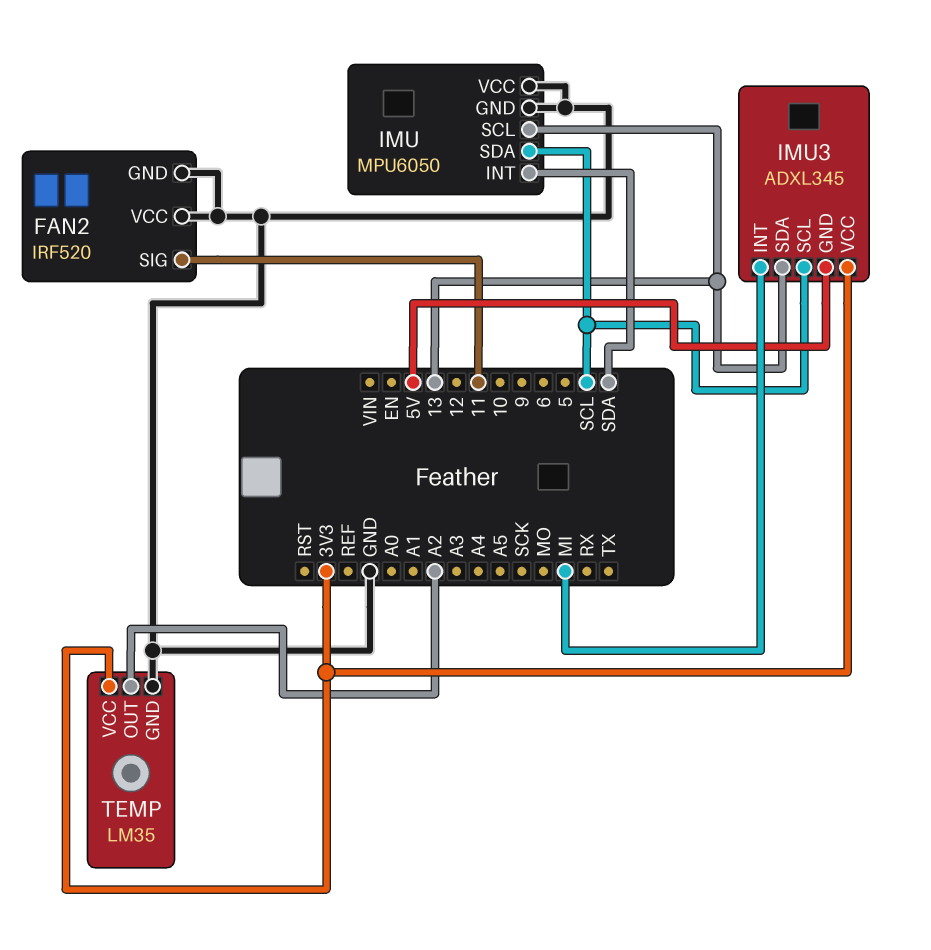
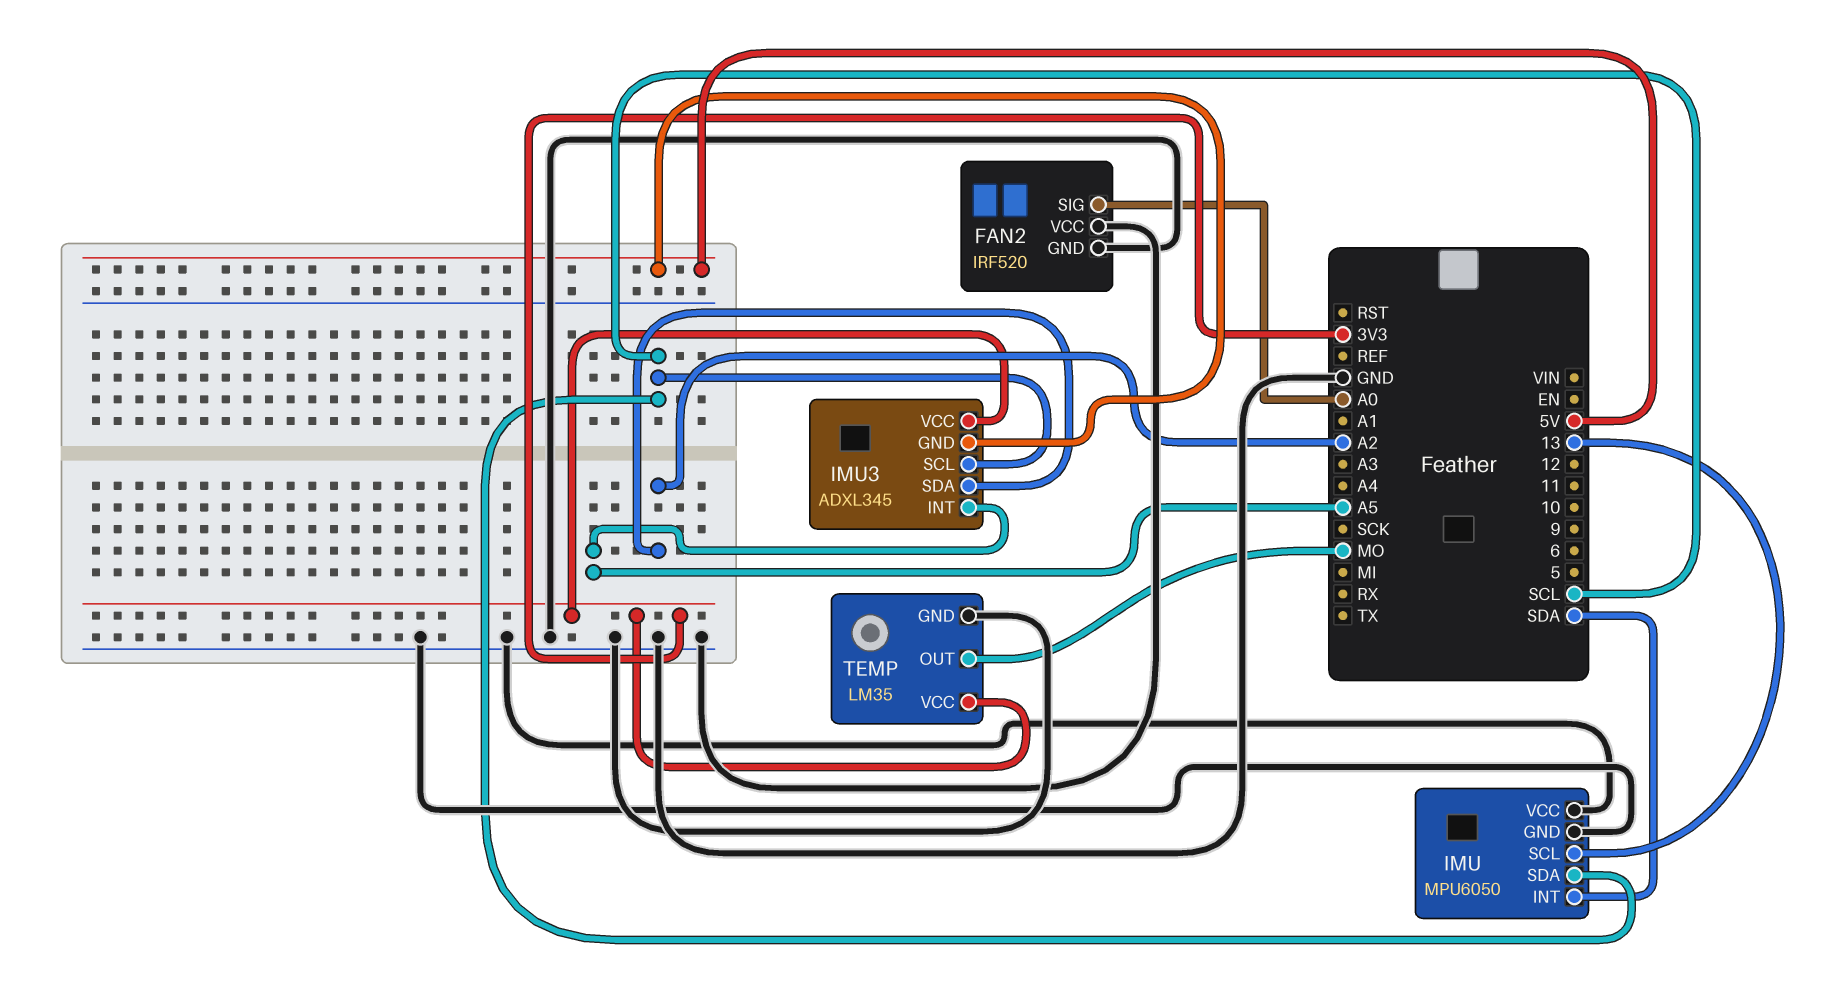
FAN2 pin SIG: 11 -> A0
IMU3 pin INT: MI -> A5
IMU3 pin SDA: 13 -> A2
TEMP pin OUT: A2 -> MO

